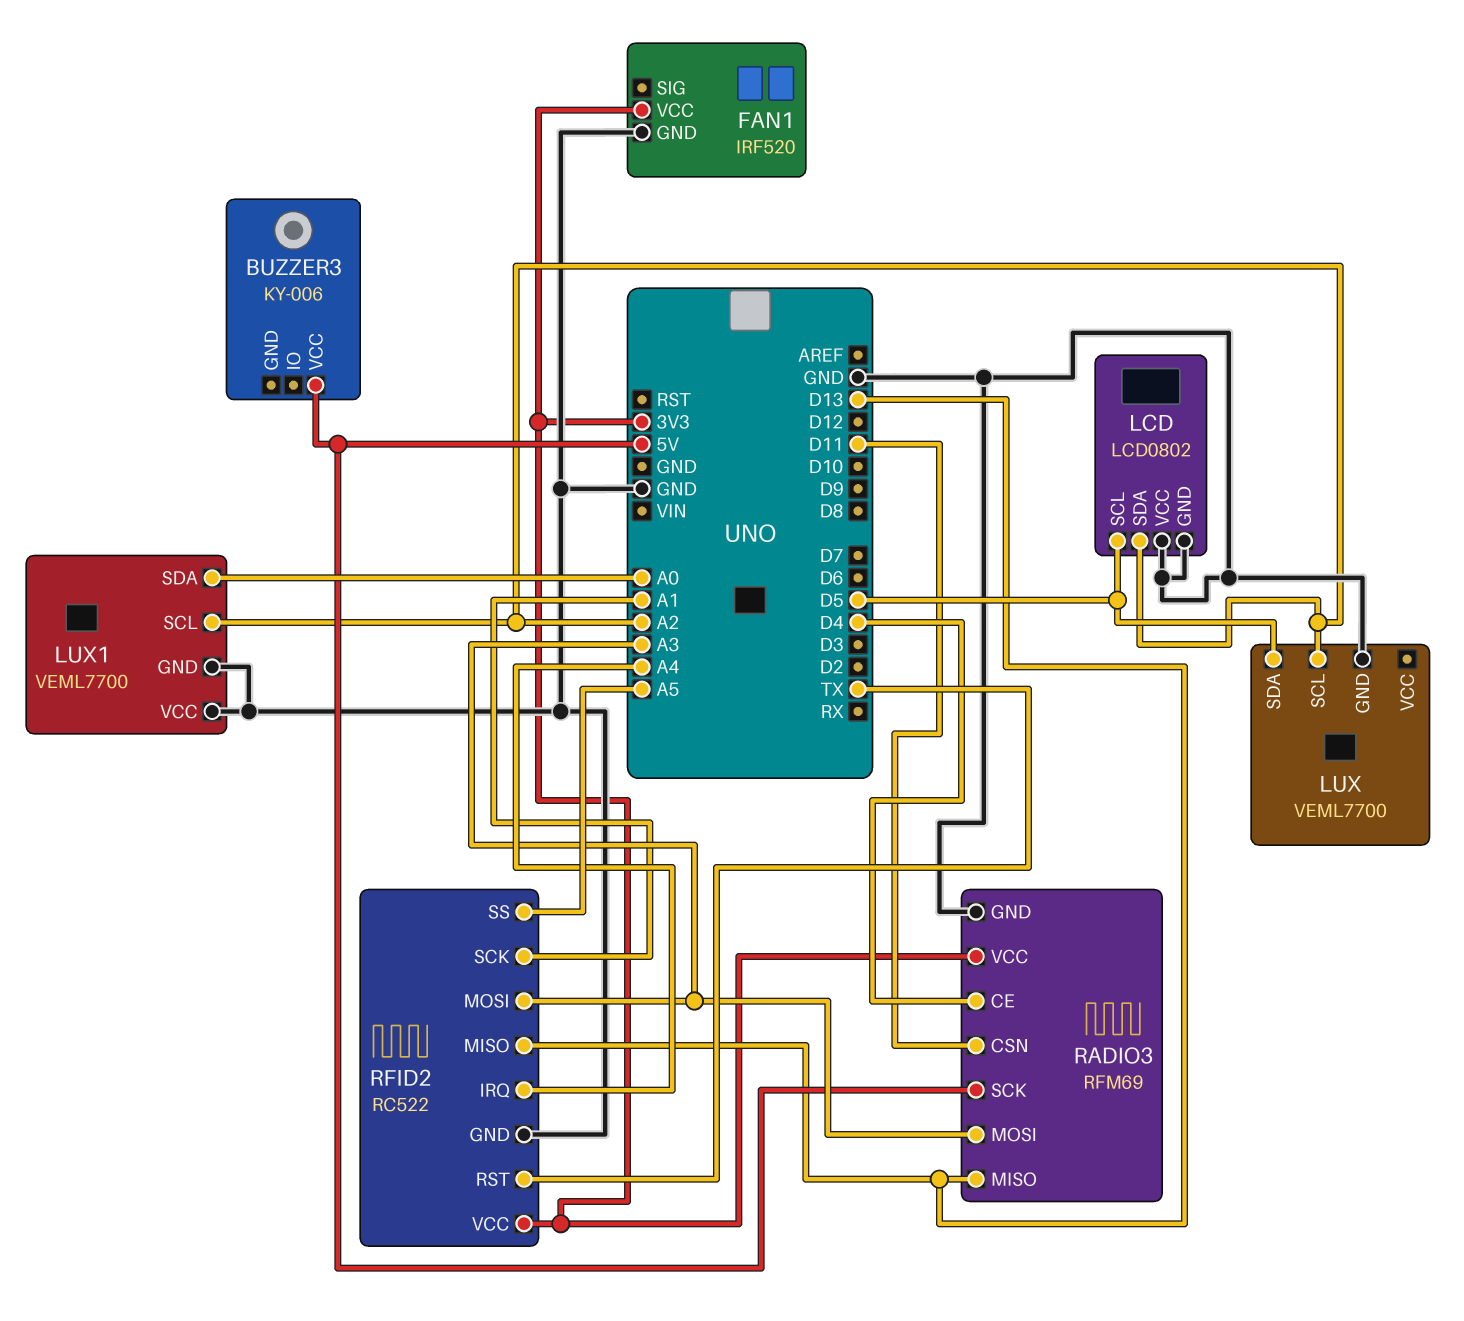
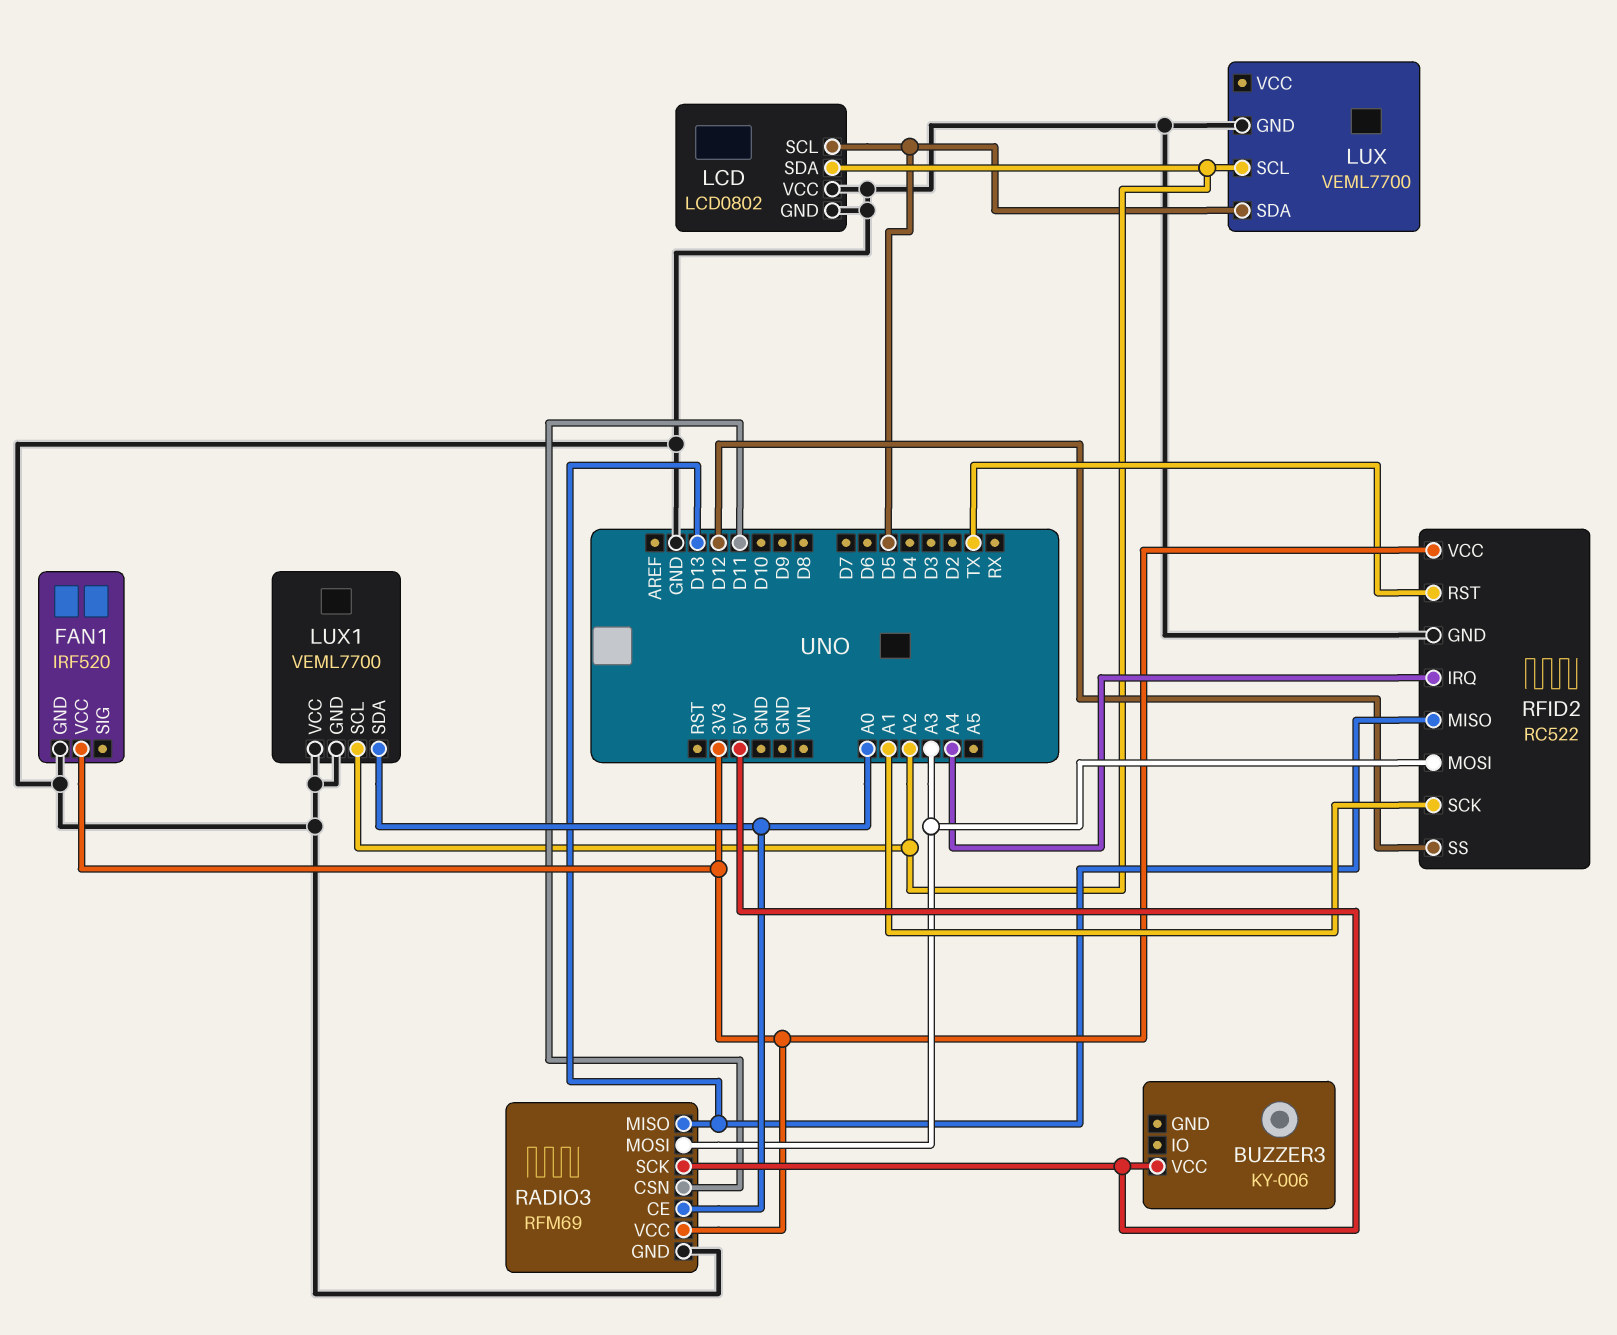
RADIO3 pin CE: D4 -> A0
RFID2 pin SS: A5 -> D12

